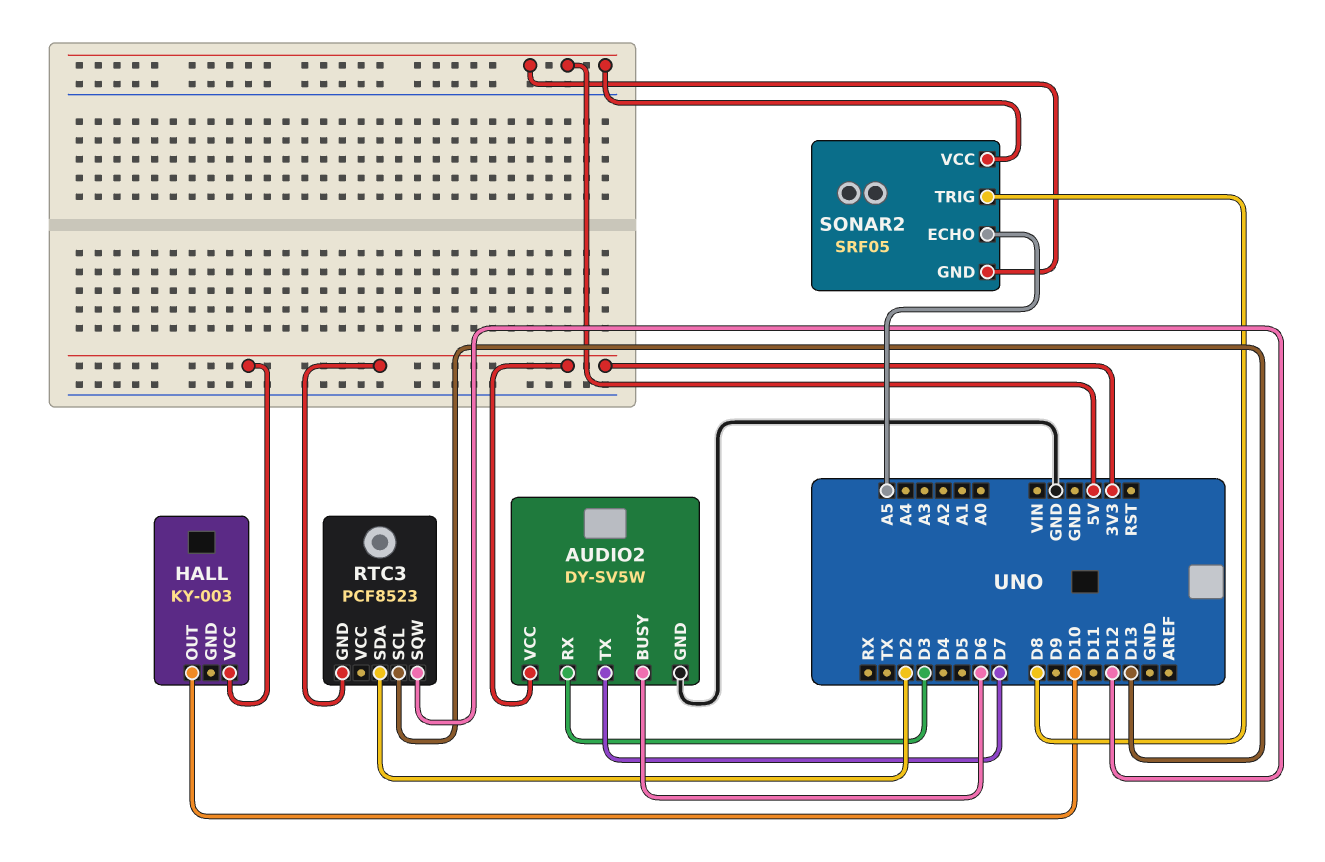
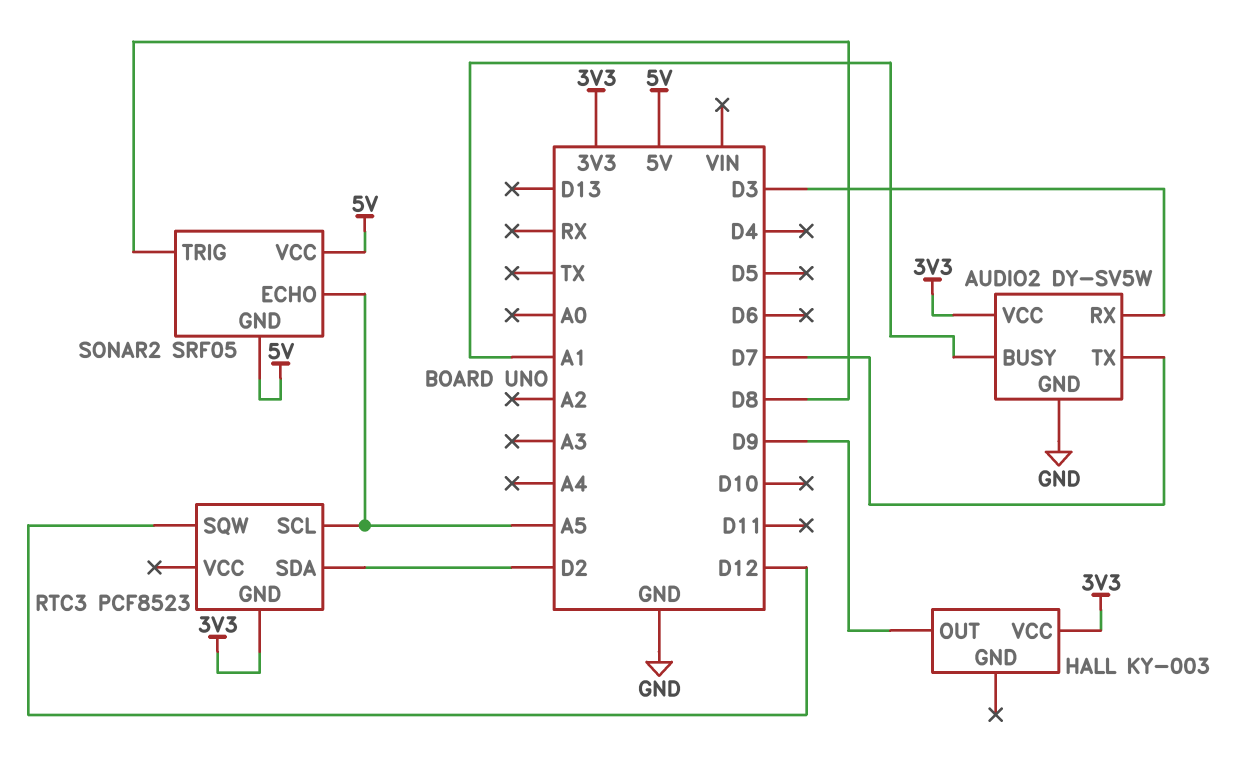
AUDIO2 pin BUSY: D6 -> A1
HALL pin OUT: D10 -> D9
RTC3 pin SCL: D13 -> A5

